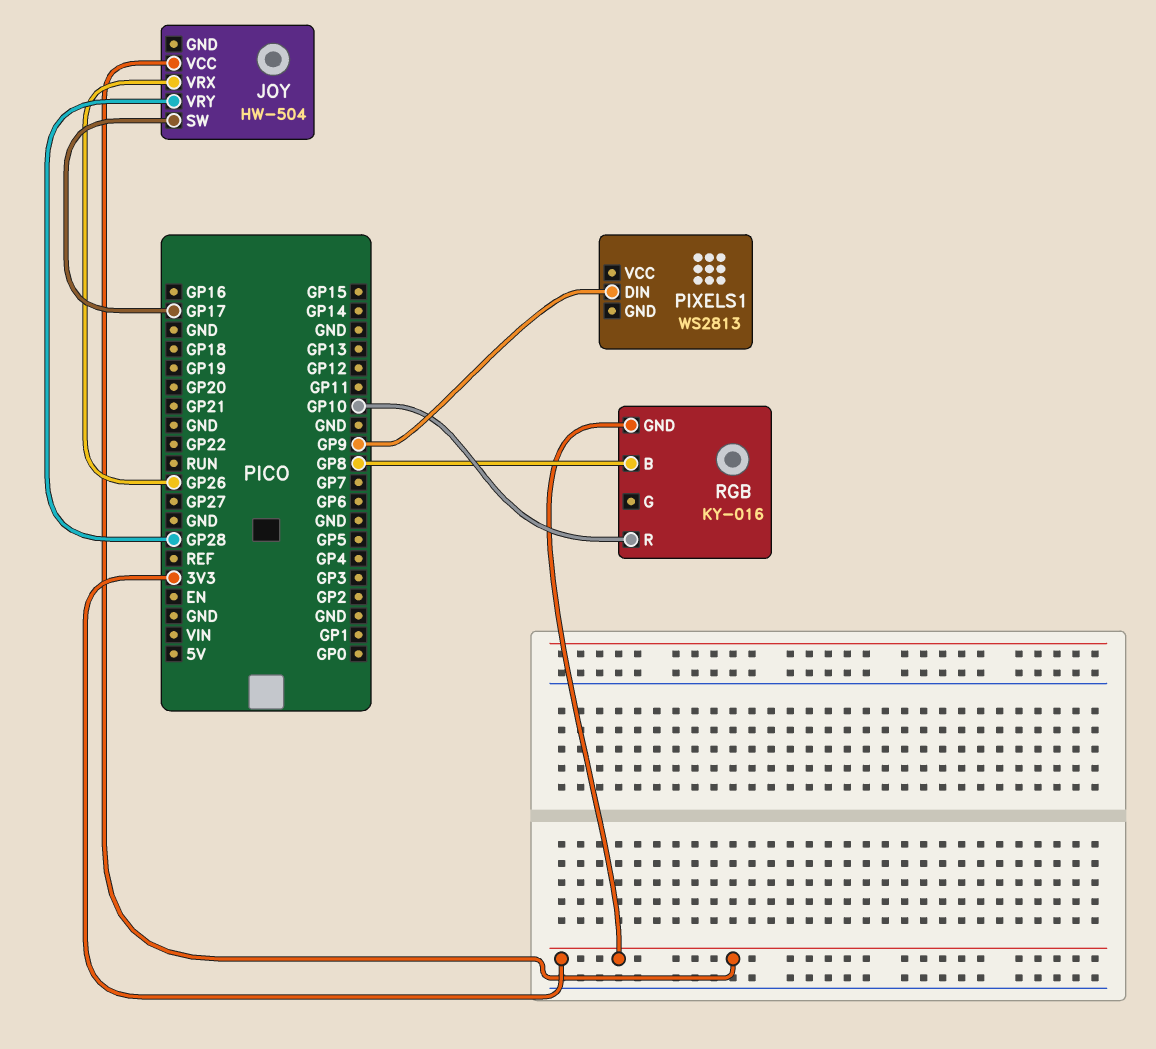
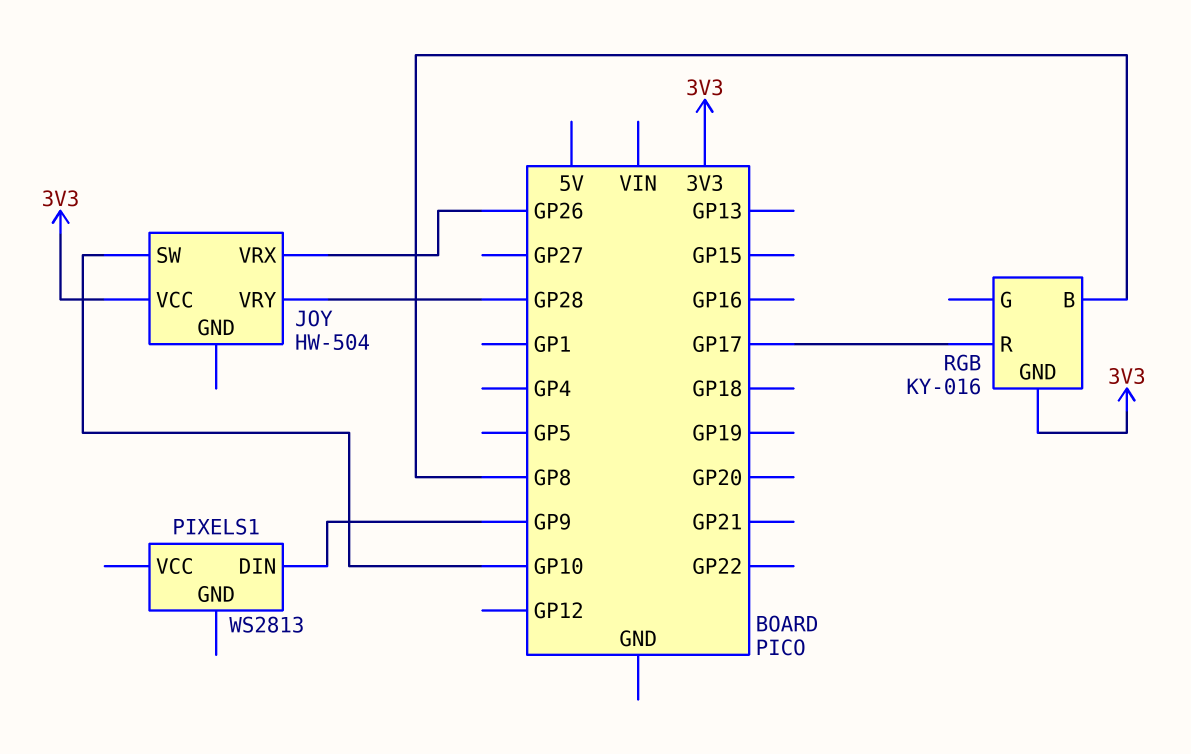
JOY pin SW: GP17 -> GP10
RGB pin R: GP10 -> GP17

